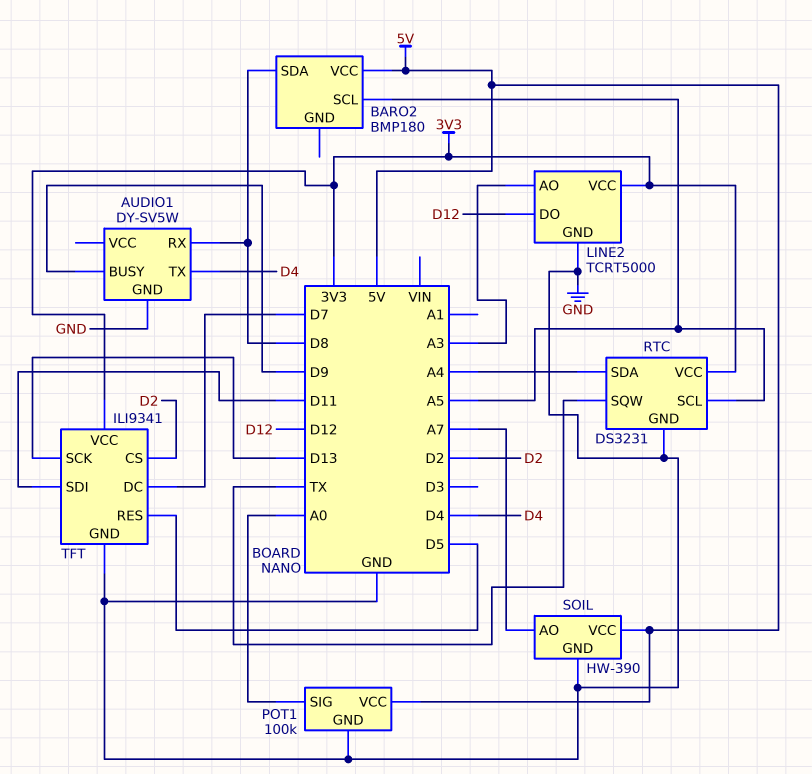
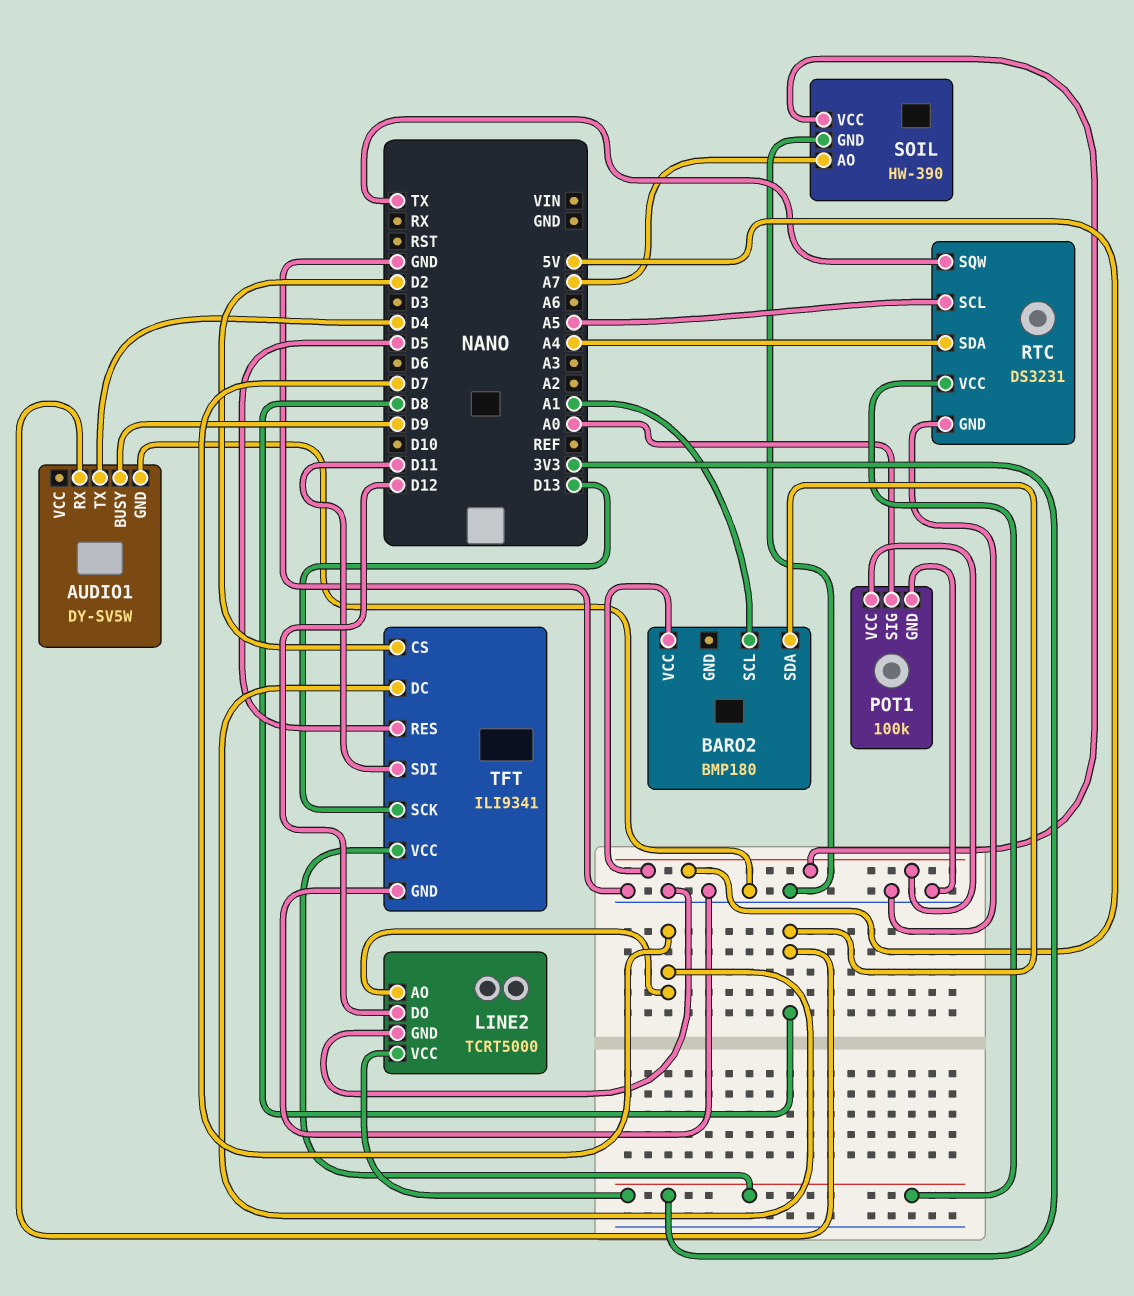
BARO2 pin SCL: A5 -> A1
LINE2 pin AO: A3 -> D7

